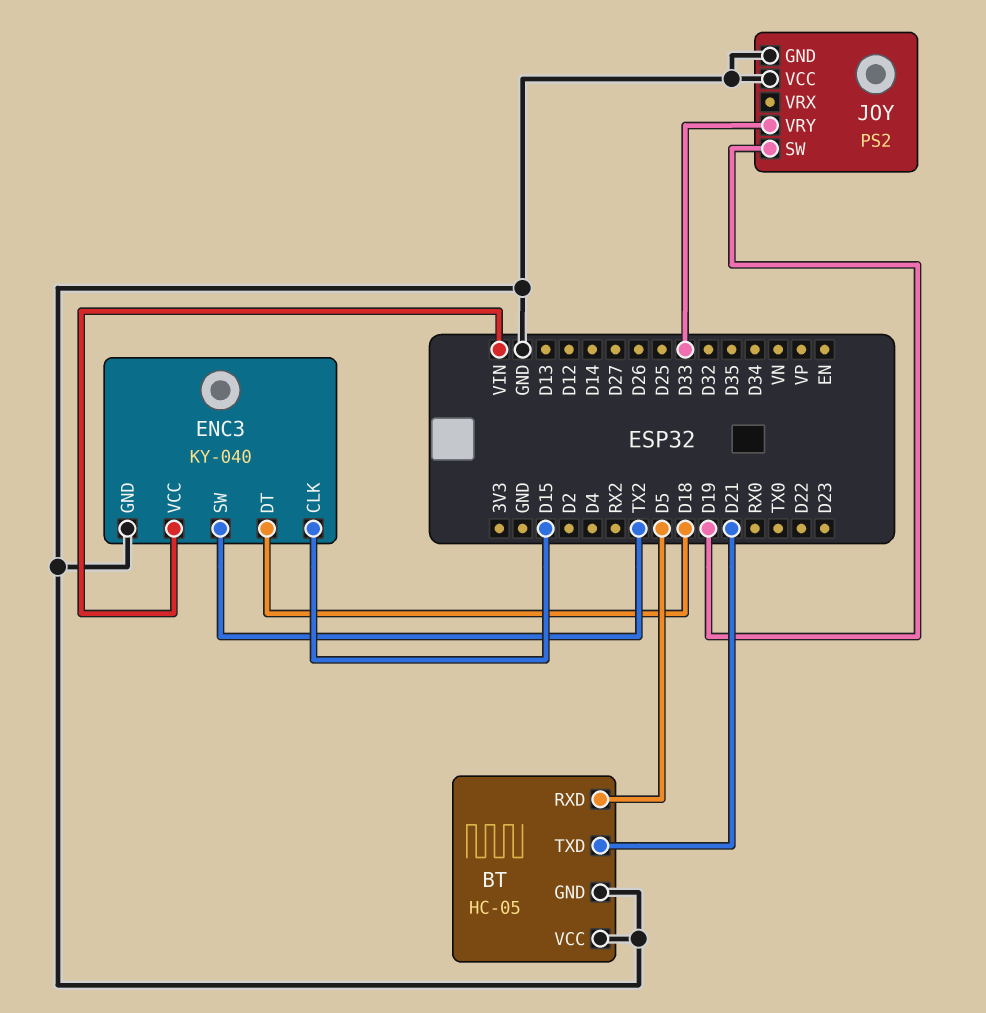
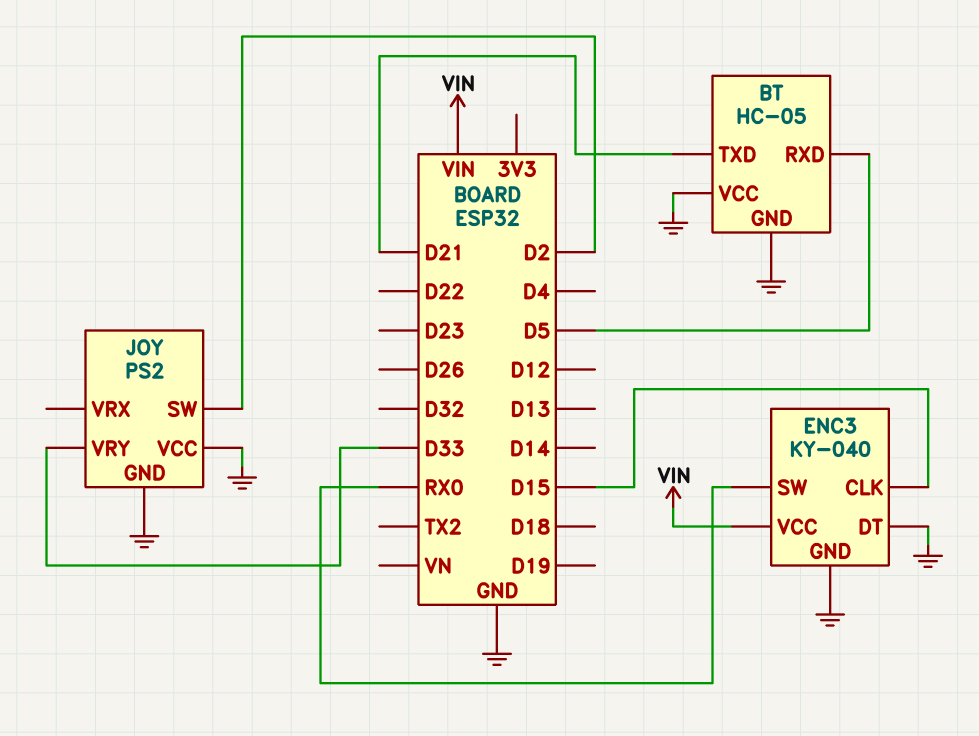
ENC3 pin DT: D18 -> GND
ENC3 pin SW: TX2 -> RX0
JOY pin SW: D19 -> D2

